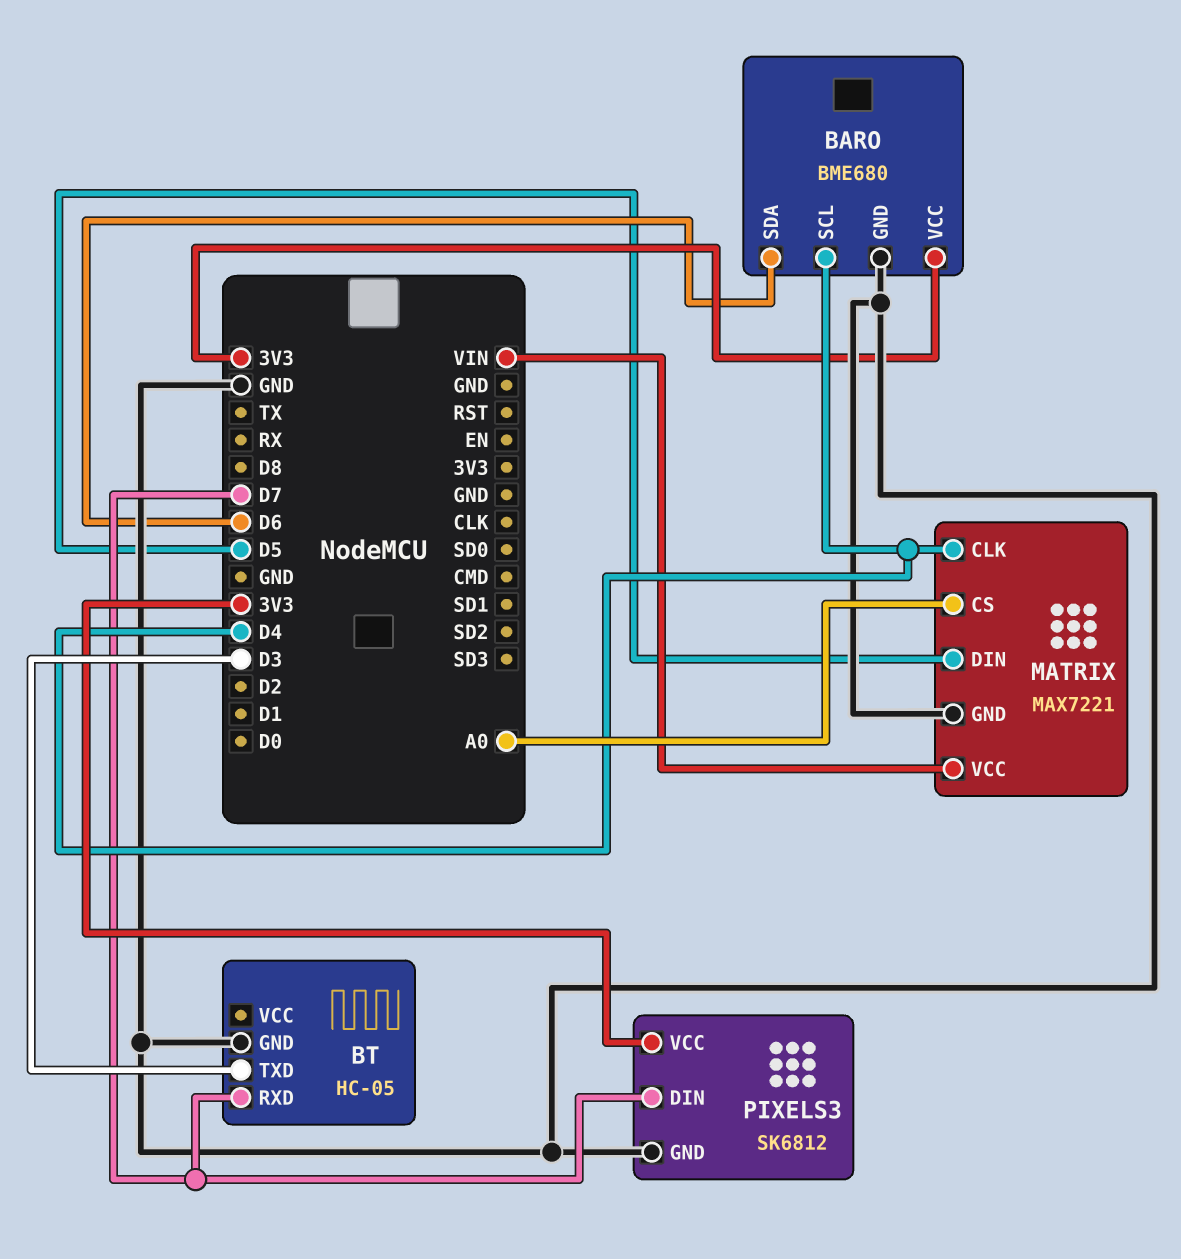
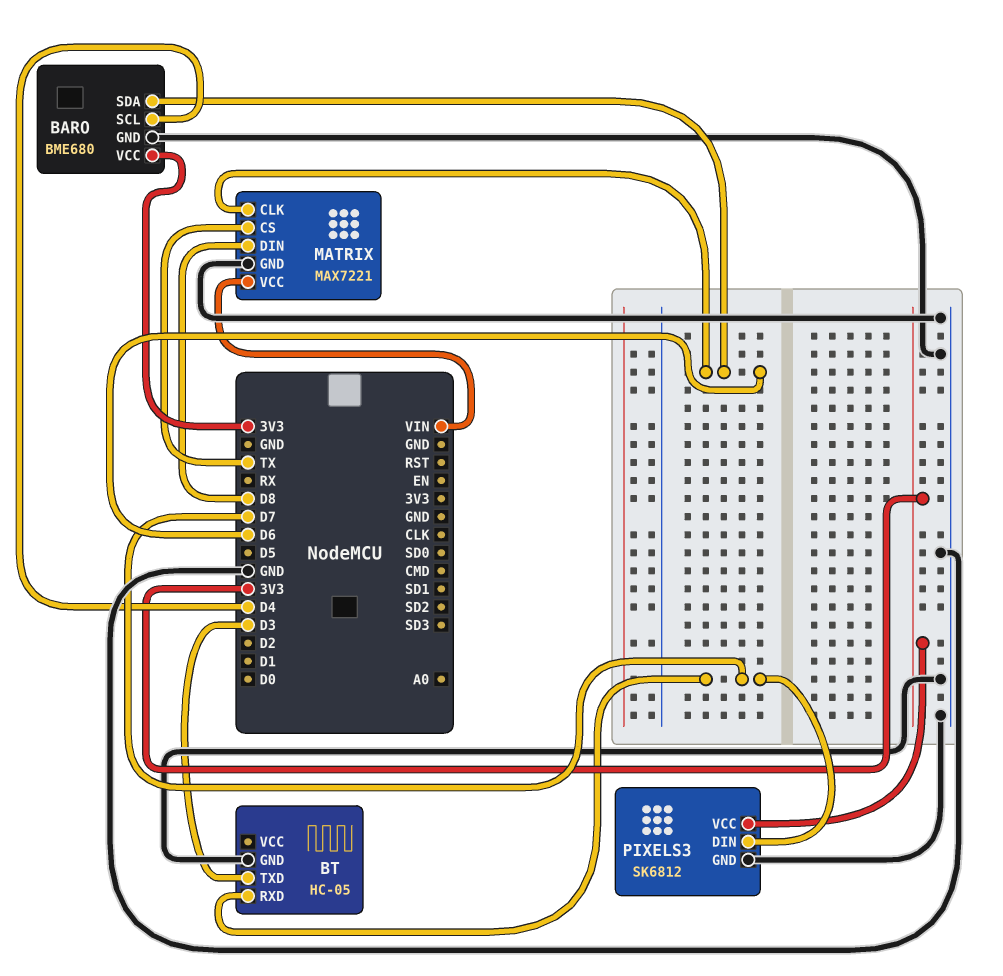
MATRIX pin CLK: D4 -> D6
MATRIX pin CS: A0 -> TX
MATRIX pin DIN: D5 -> D8

